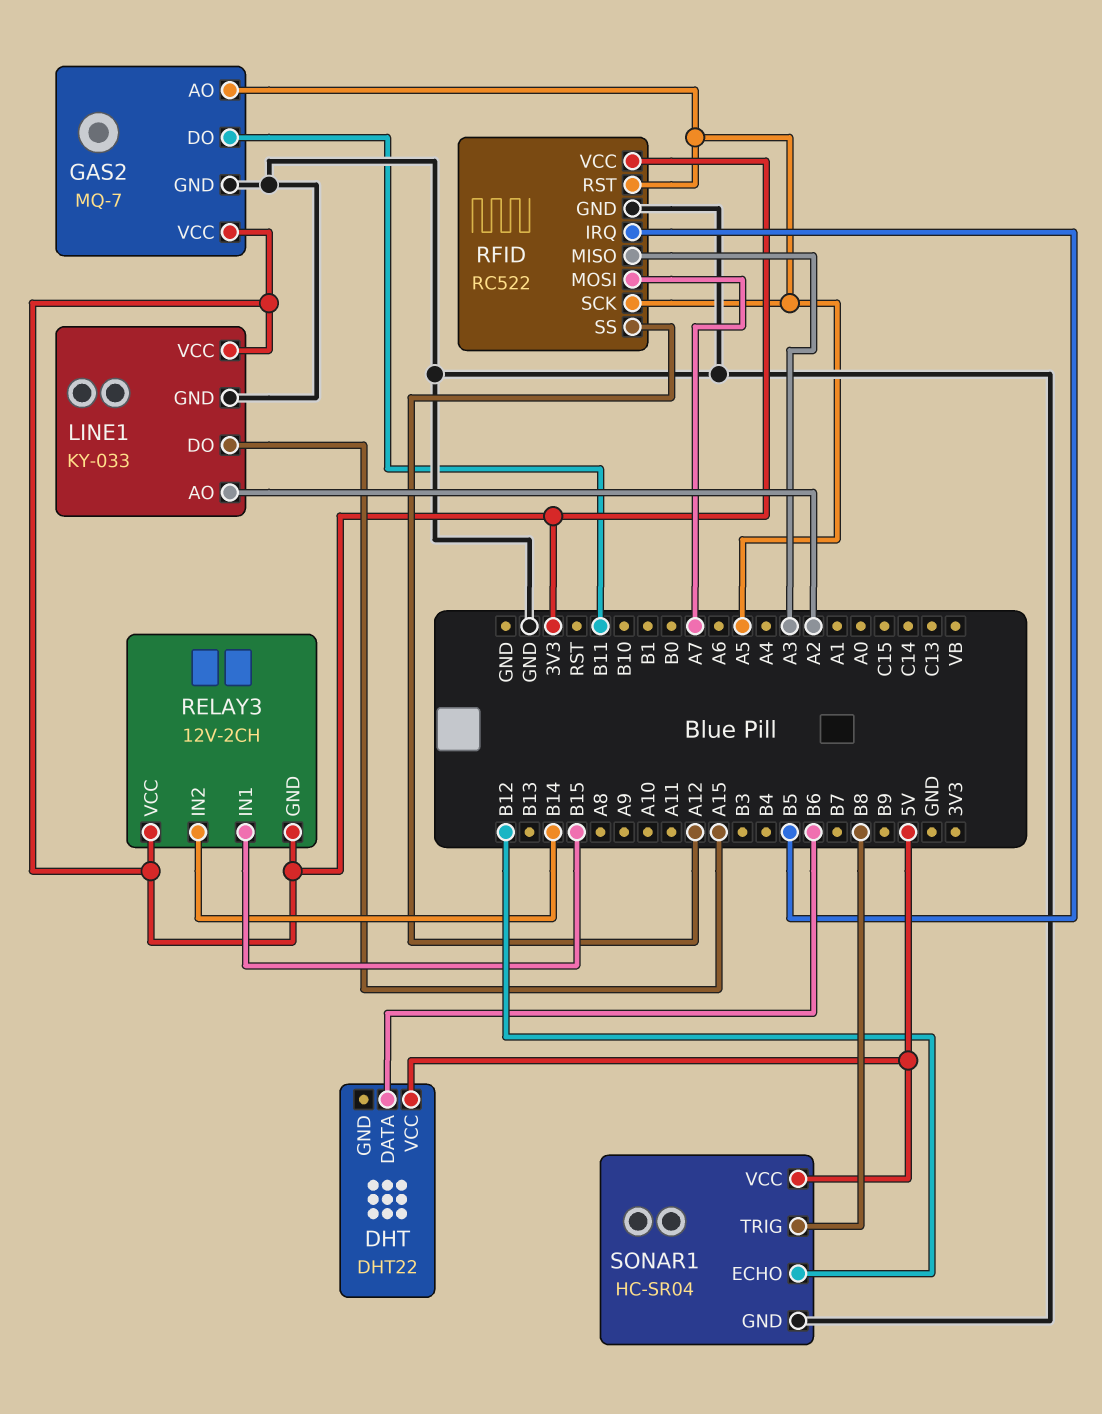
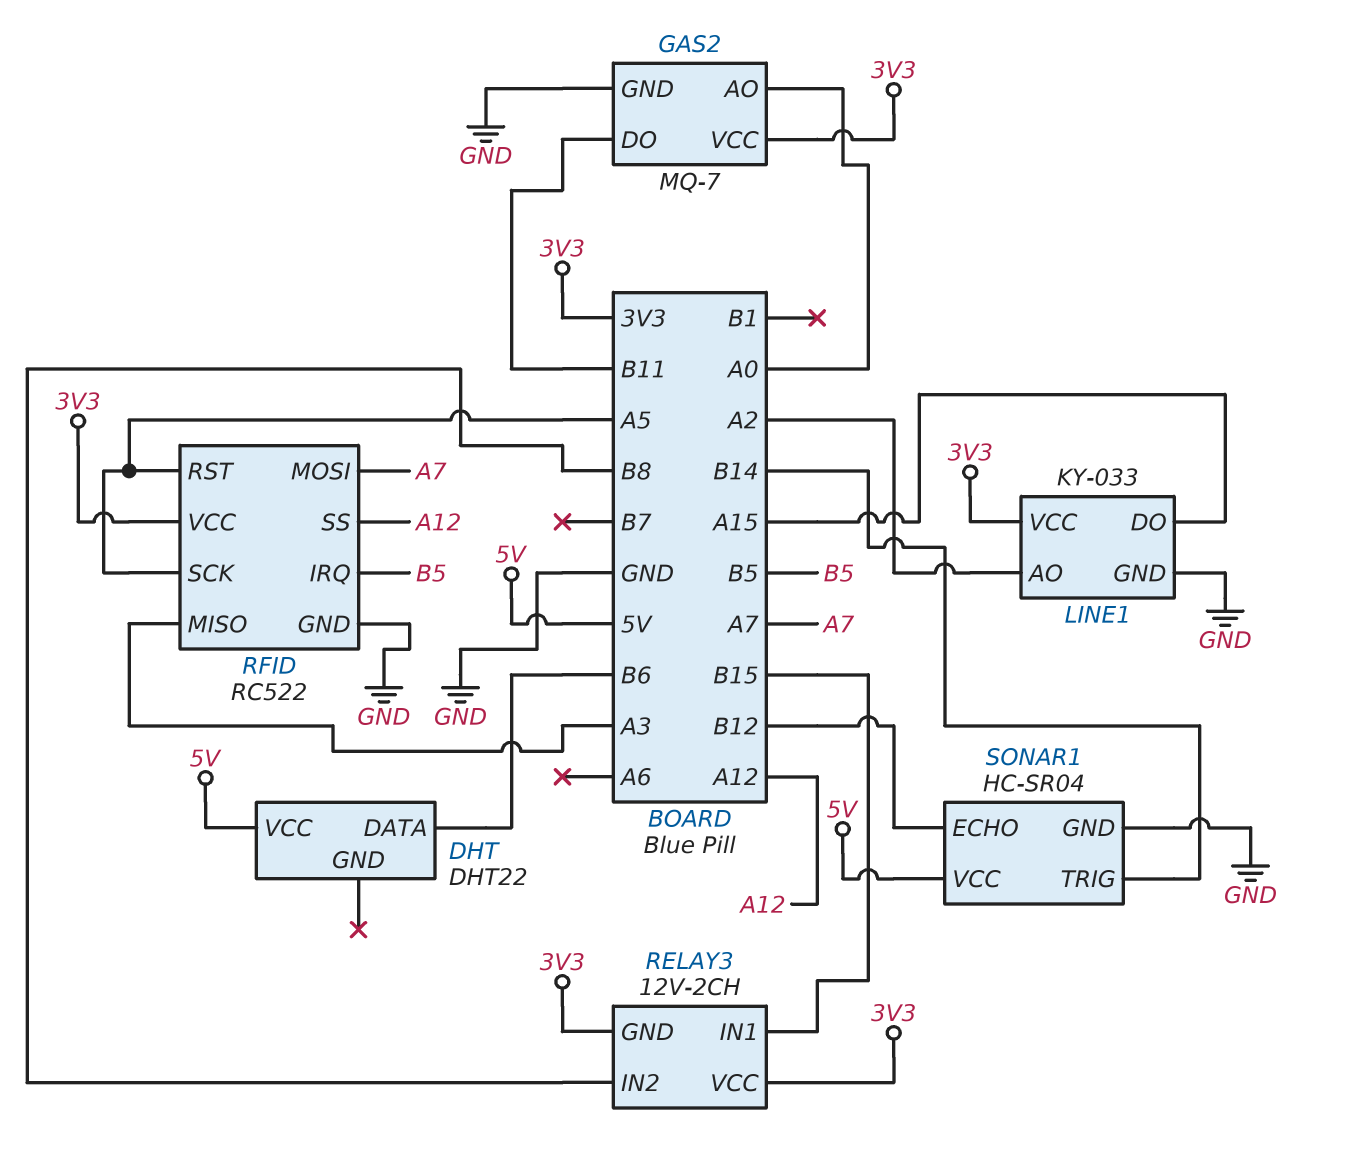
GAS2 pin AO: A5 -> A0
RELAY3 pin IN2: B14 -> B8
SONAR1 pin TRIG: B8 -> B14

